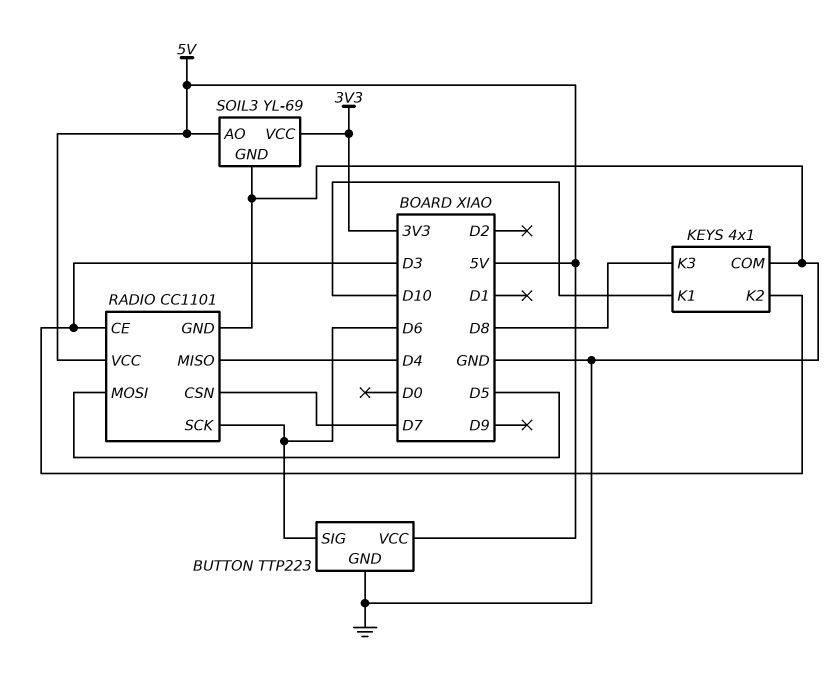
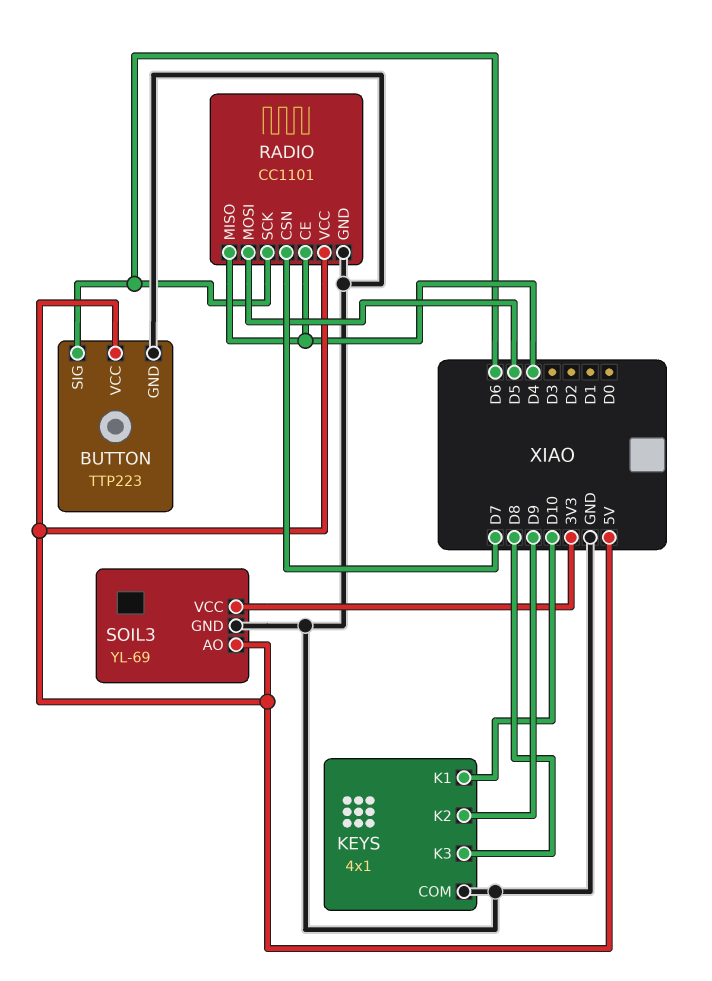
KEYS pin K2: D3 -> D9
RADIO pin CE: D3 -> D4

